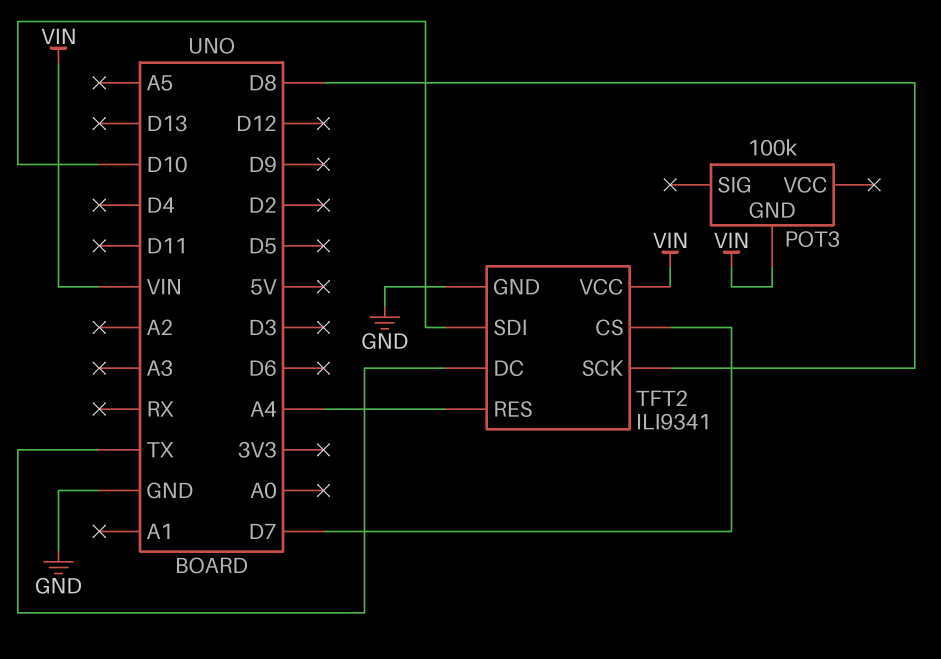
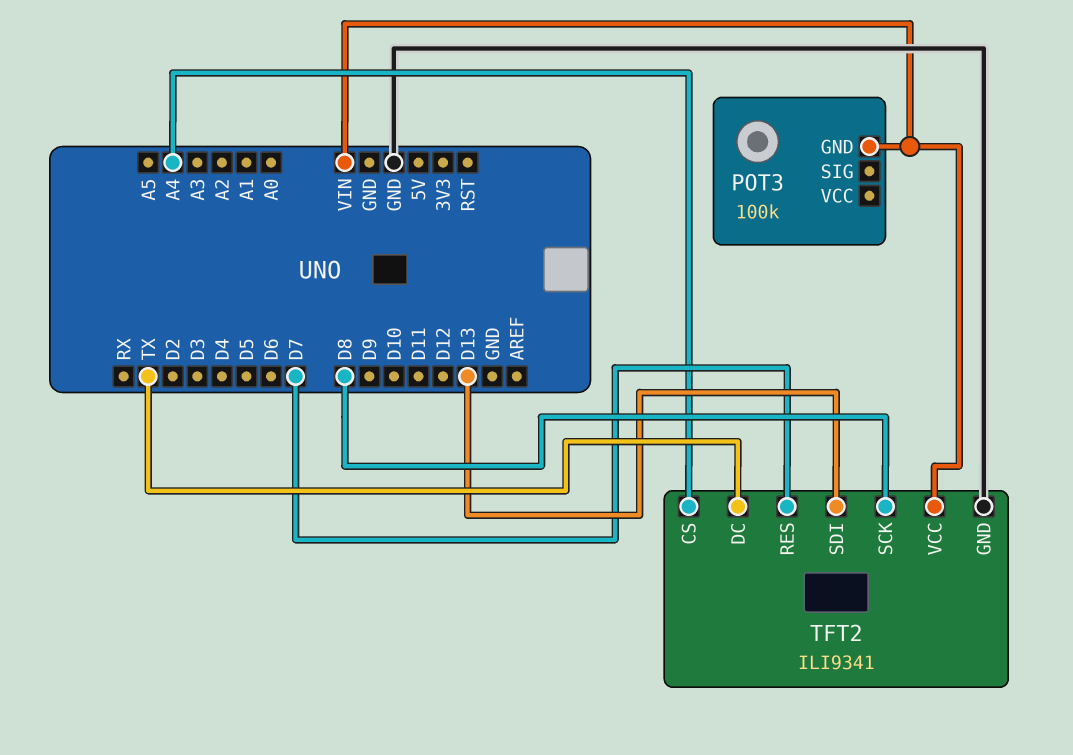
TFT2 pin CS: D7 -> A4
TFT2 pin RES: A4 -> D7
TFT2 pin SDI: D10 -> D13

